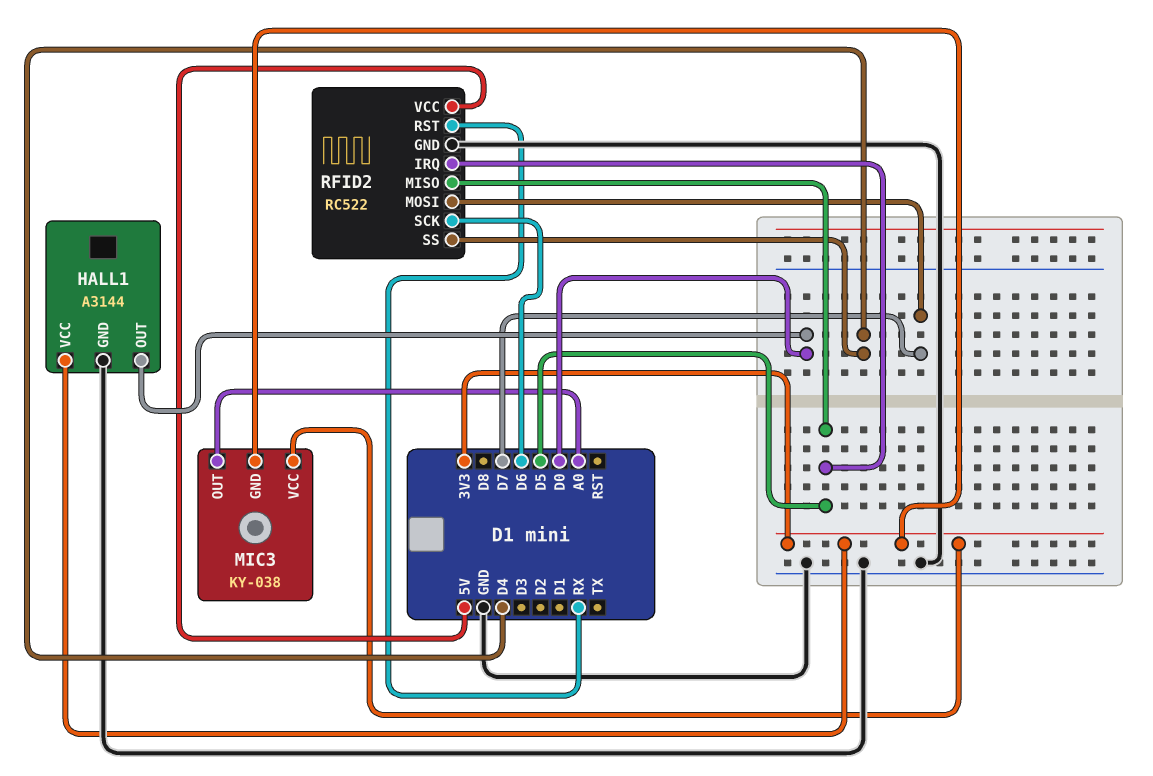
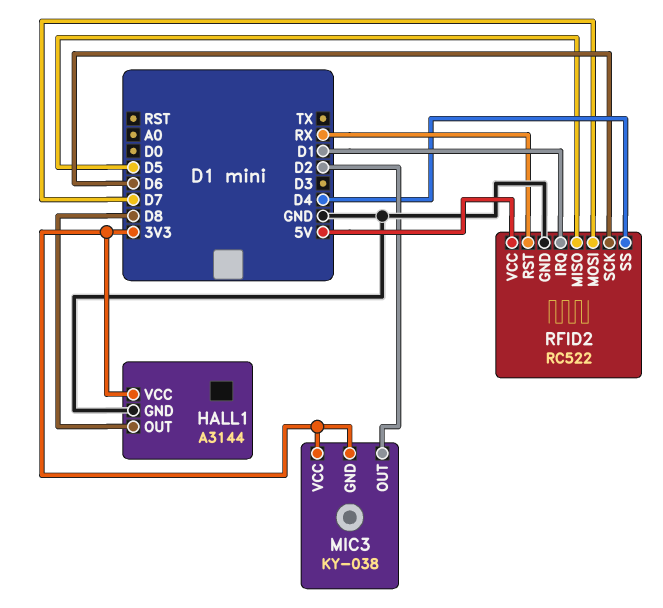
HALL1 pin OUT: D0 -> D8
MIC3 pin OUT: A0 -> D2
RFID2 pin IRQ: D5 -> D1

